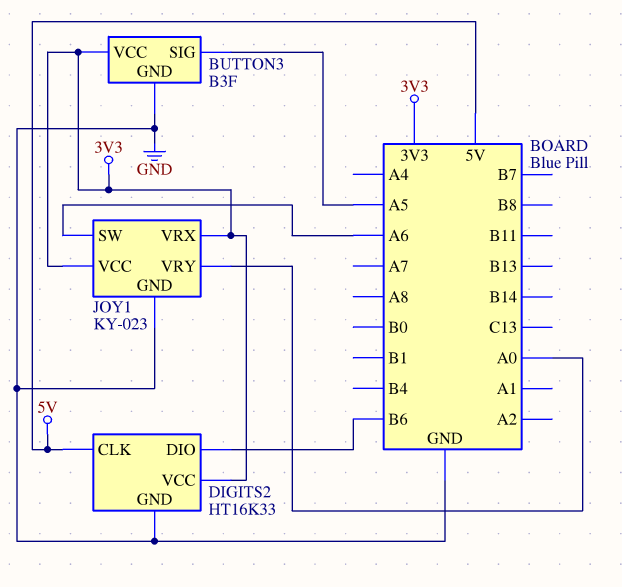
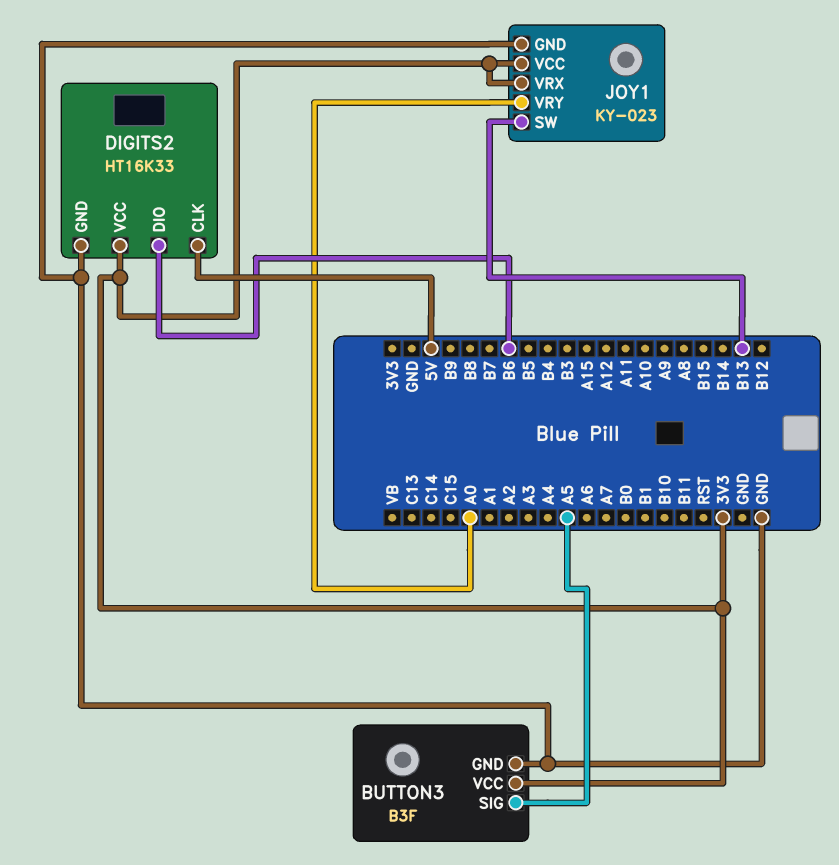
JOY1 pin SW: A6 -> B13

